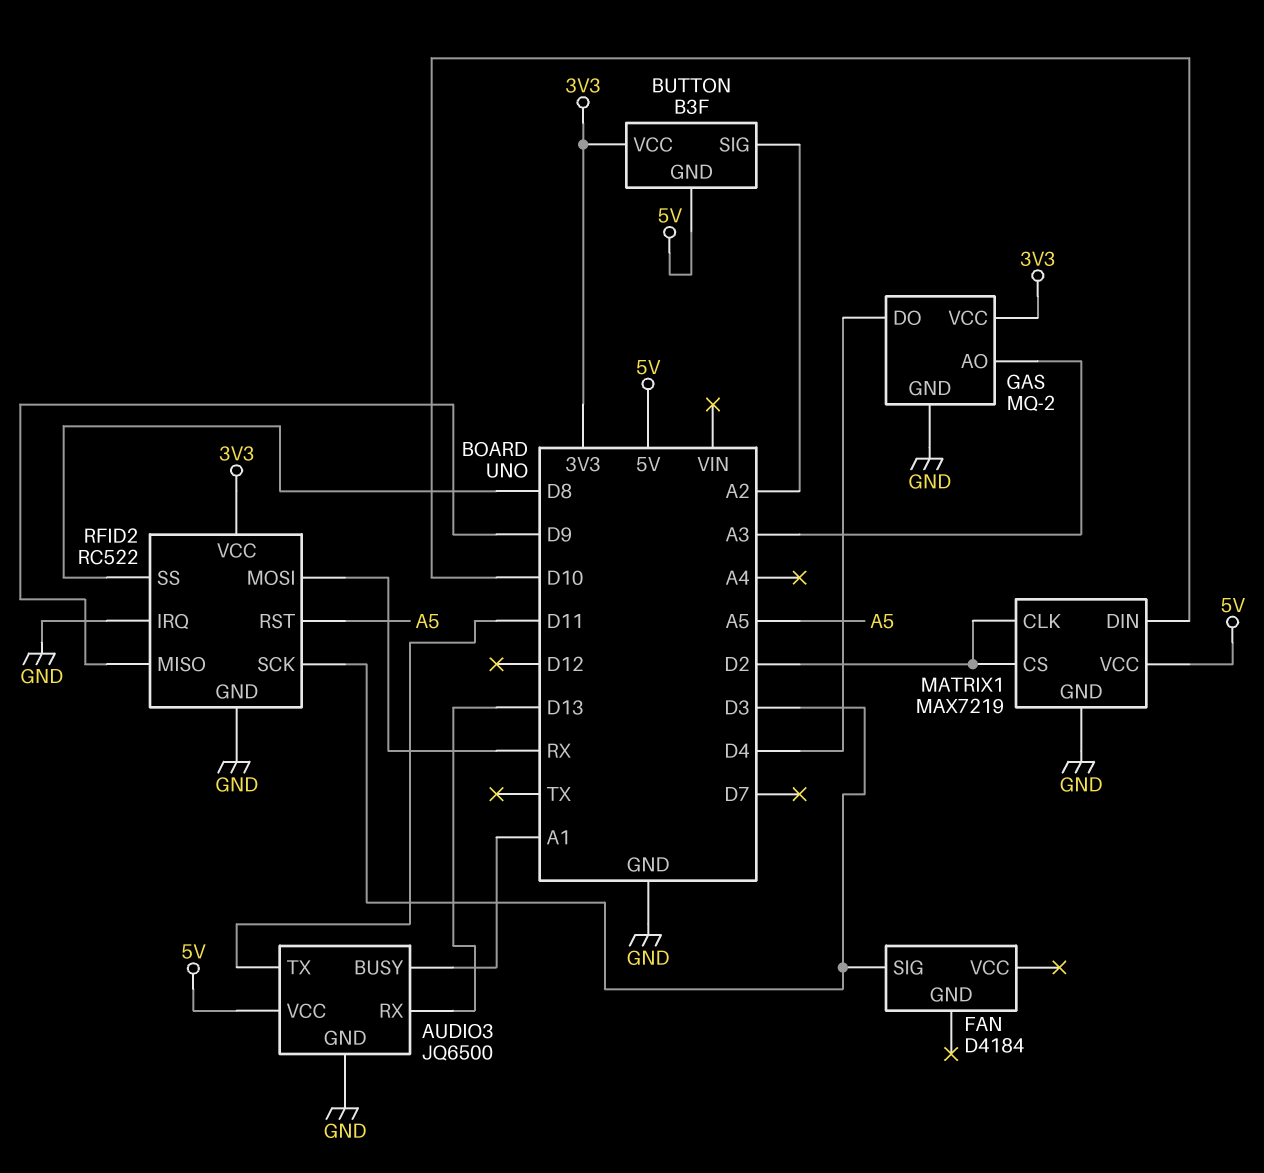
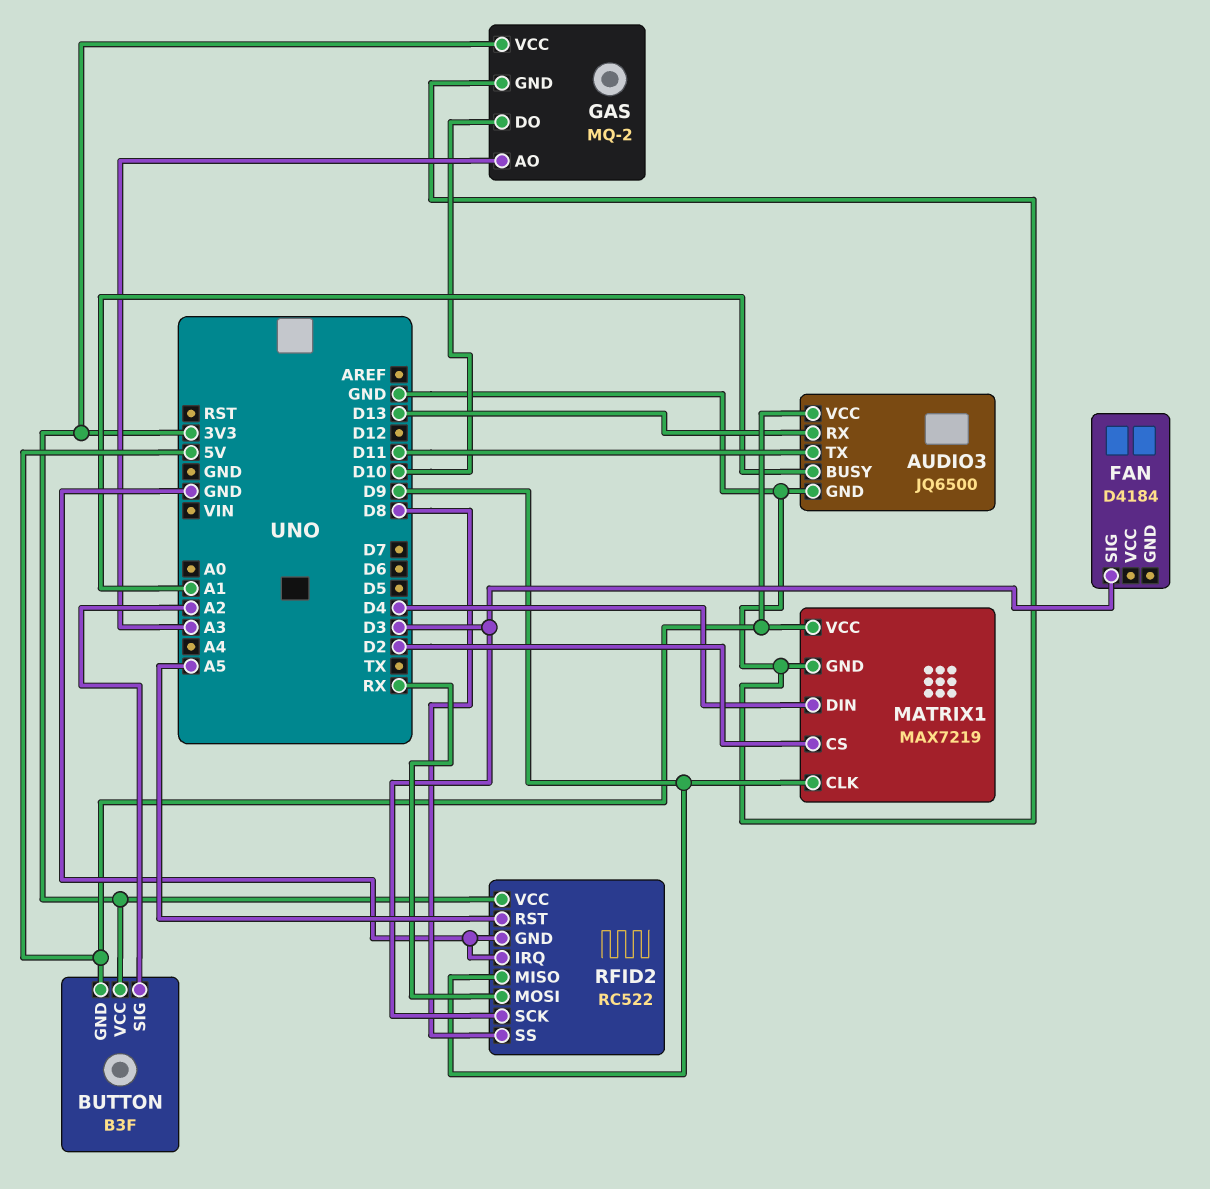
GAS pin DO: D4 -> D10
MATRIX1 pin CLK: D2 -> D9
MATRIX1 pin DIN: D10 -> D4

